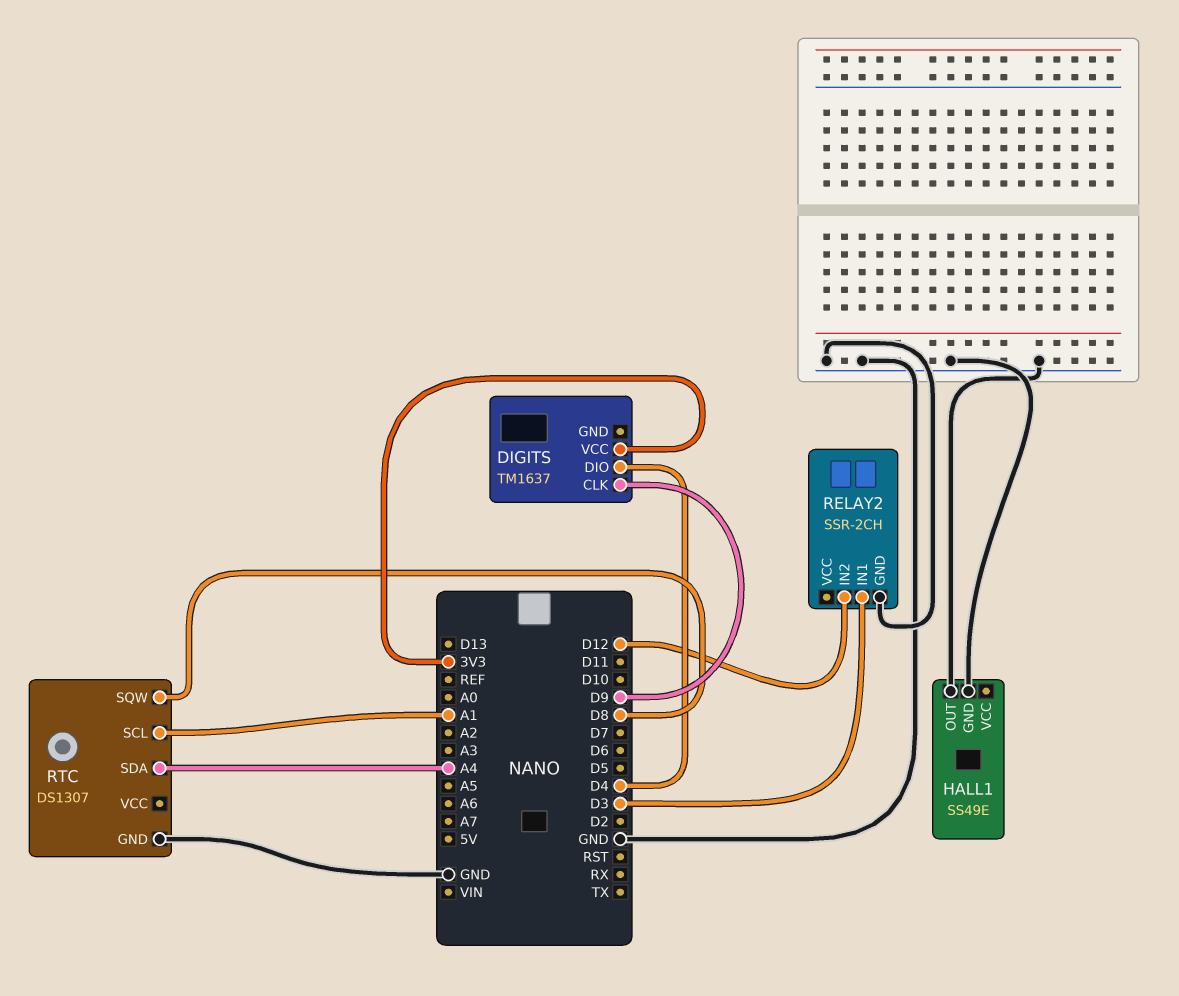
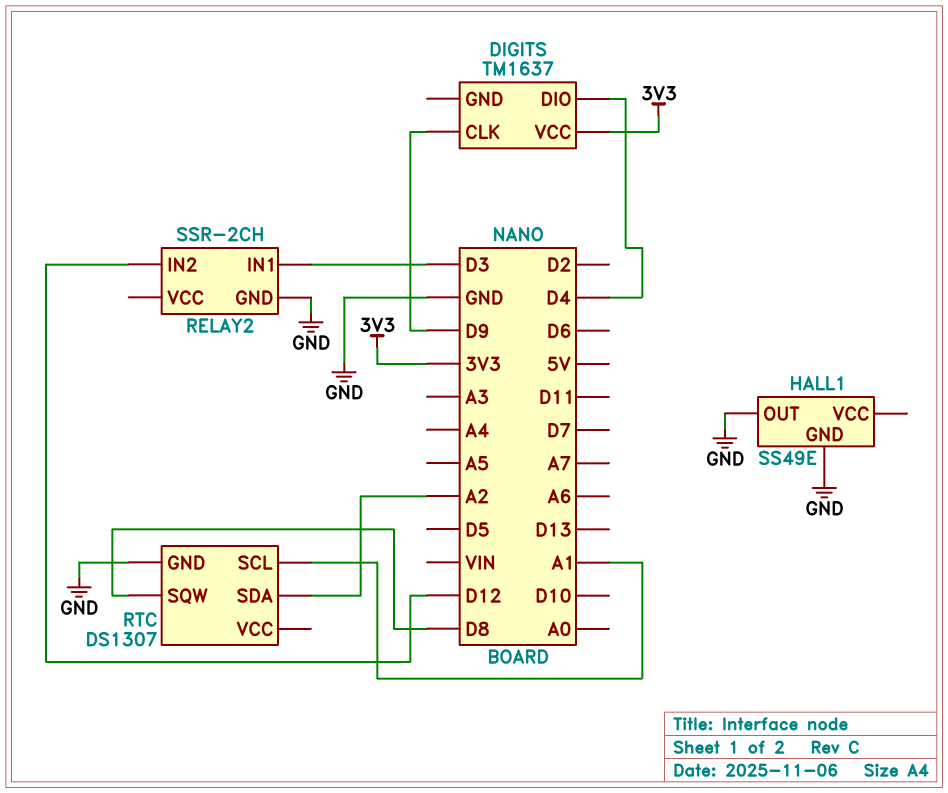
RTC pin SDA: A4 -> A2

